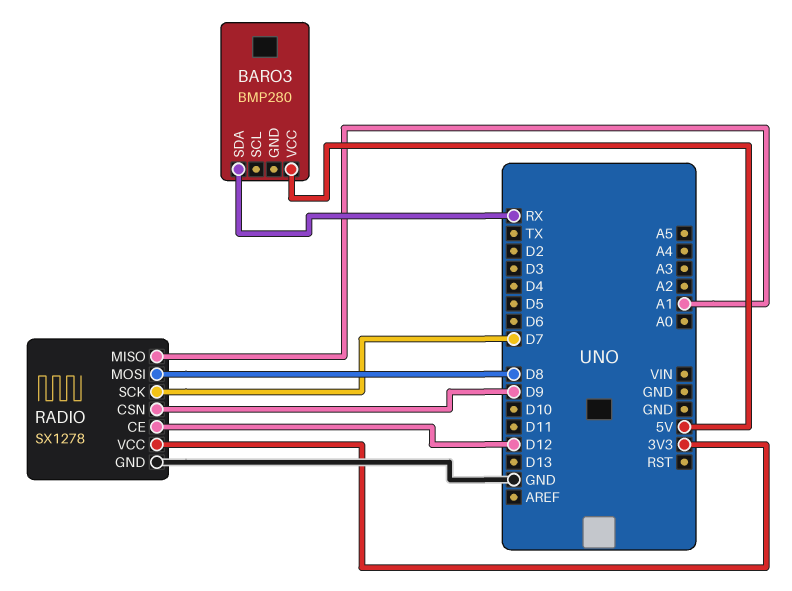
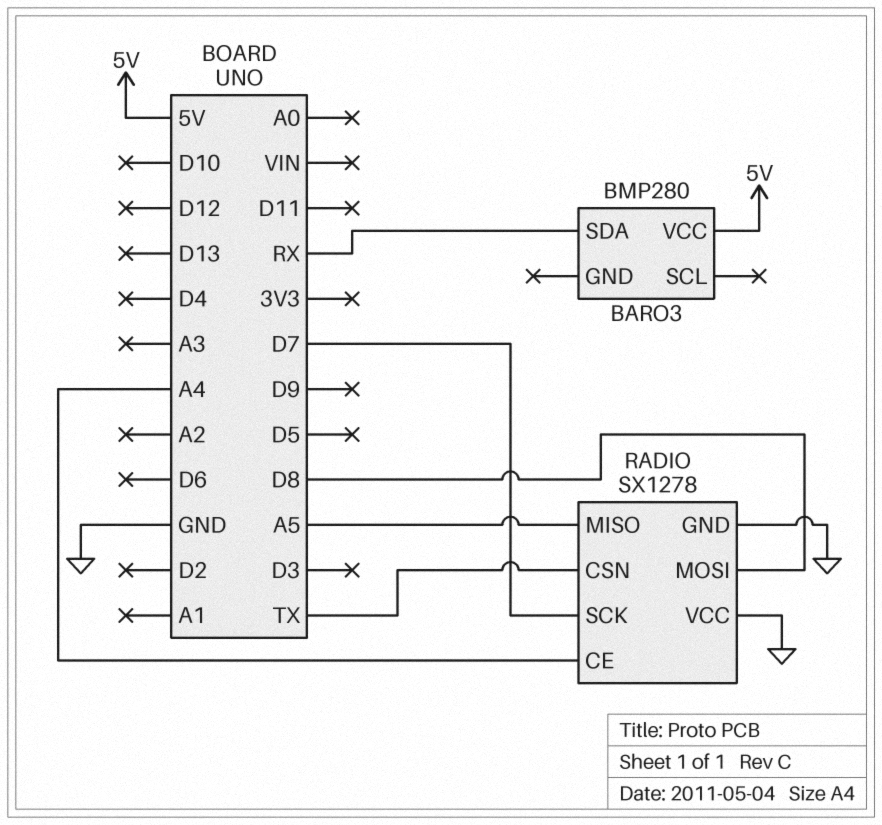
RADIO pin CE: D12 -> A4
RADIO pin CSN: D9 -> TX
RADIO pin MISO: A1 -> A5
RADIO pin VCC: 3V3 -> GND

